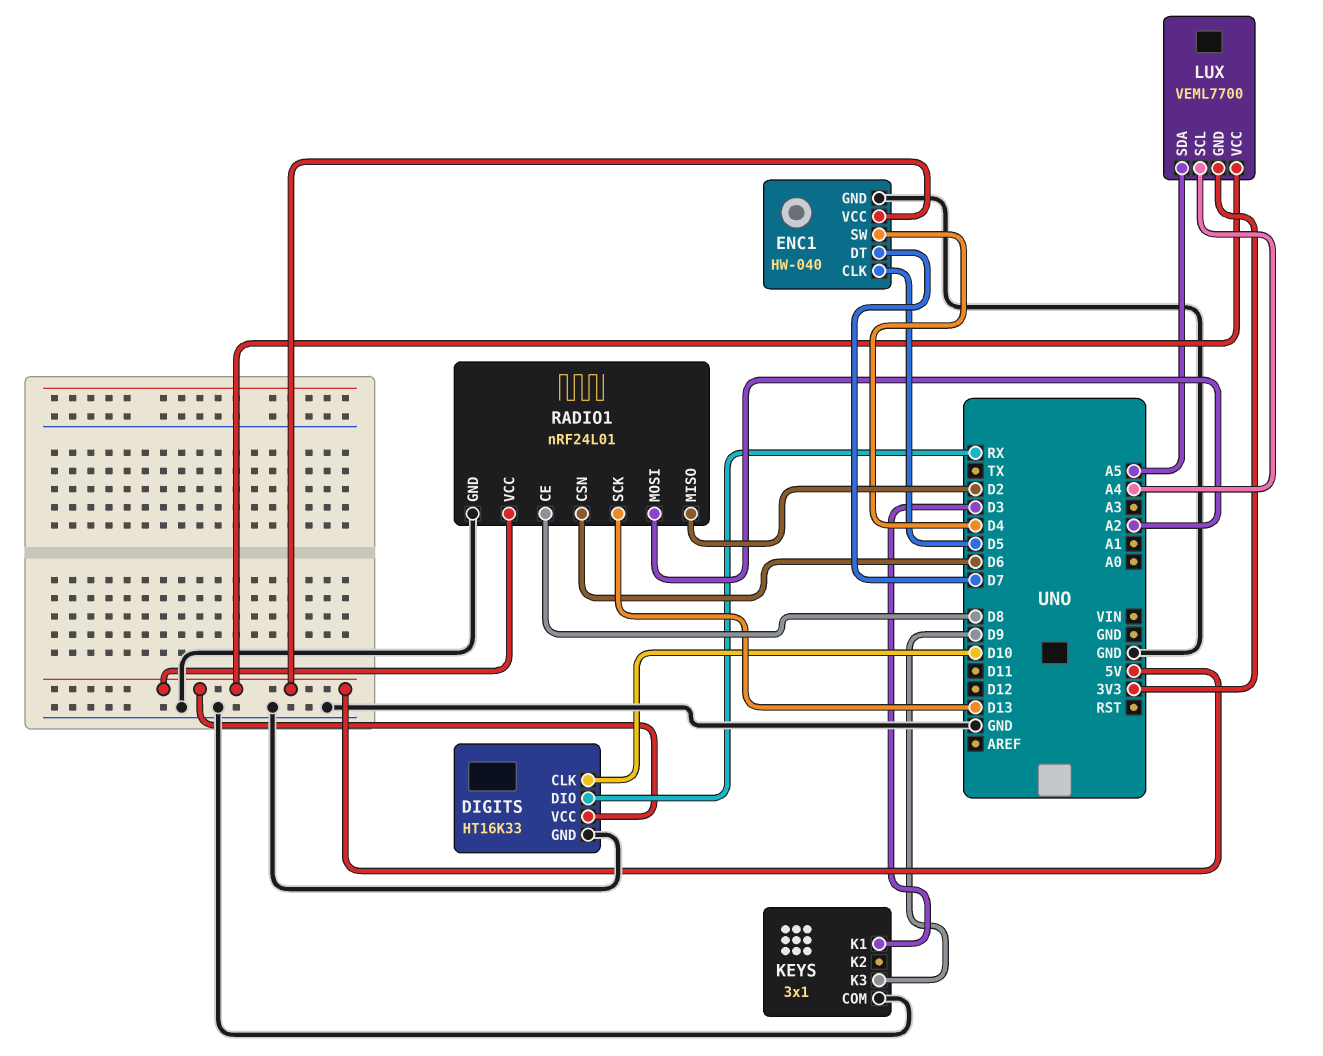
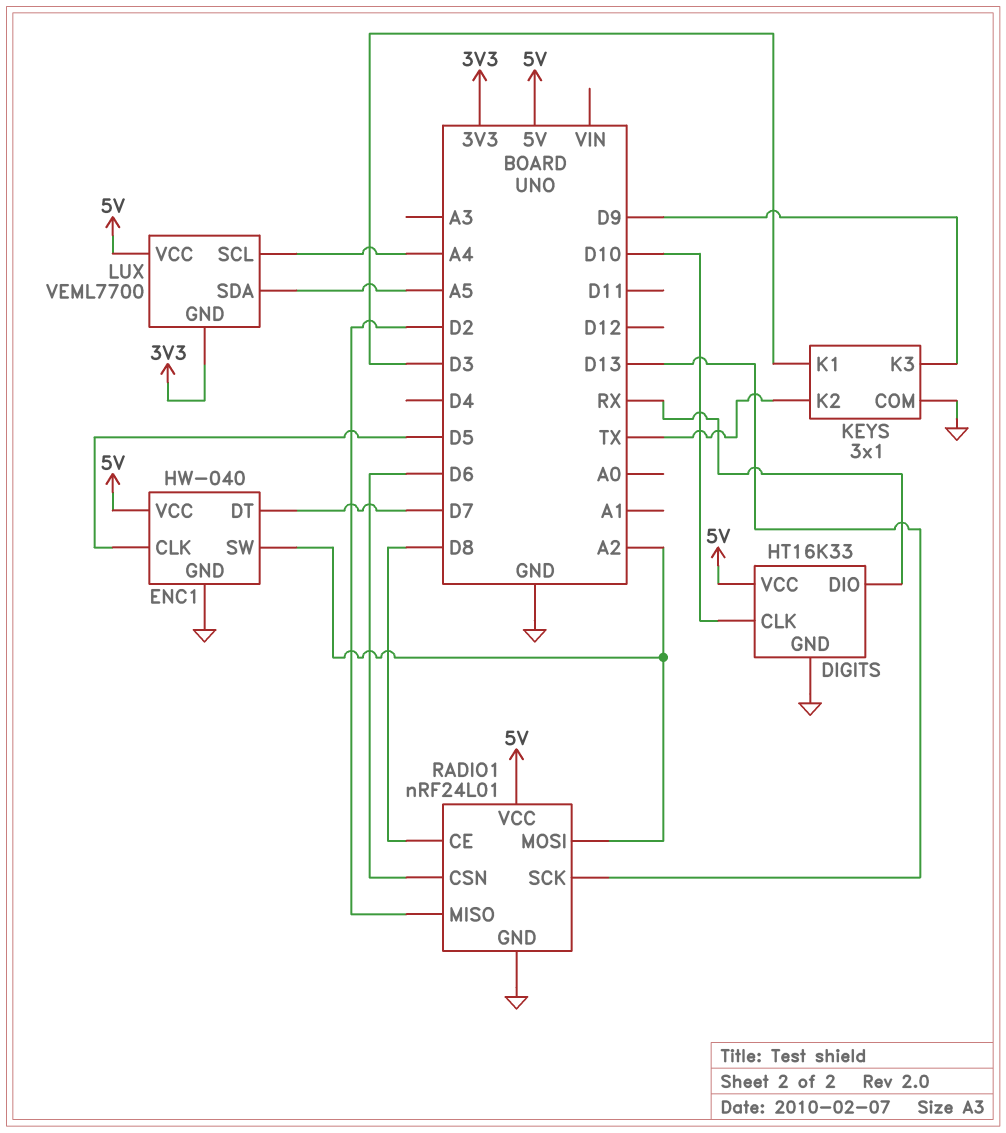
ENC1 pin SW: D4 -> A2
KEYS pin K2: none -> TX

